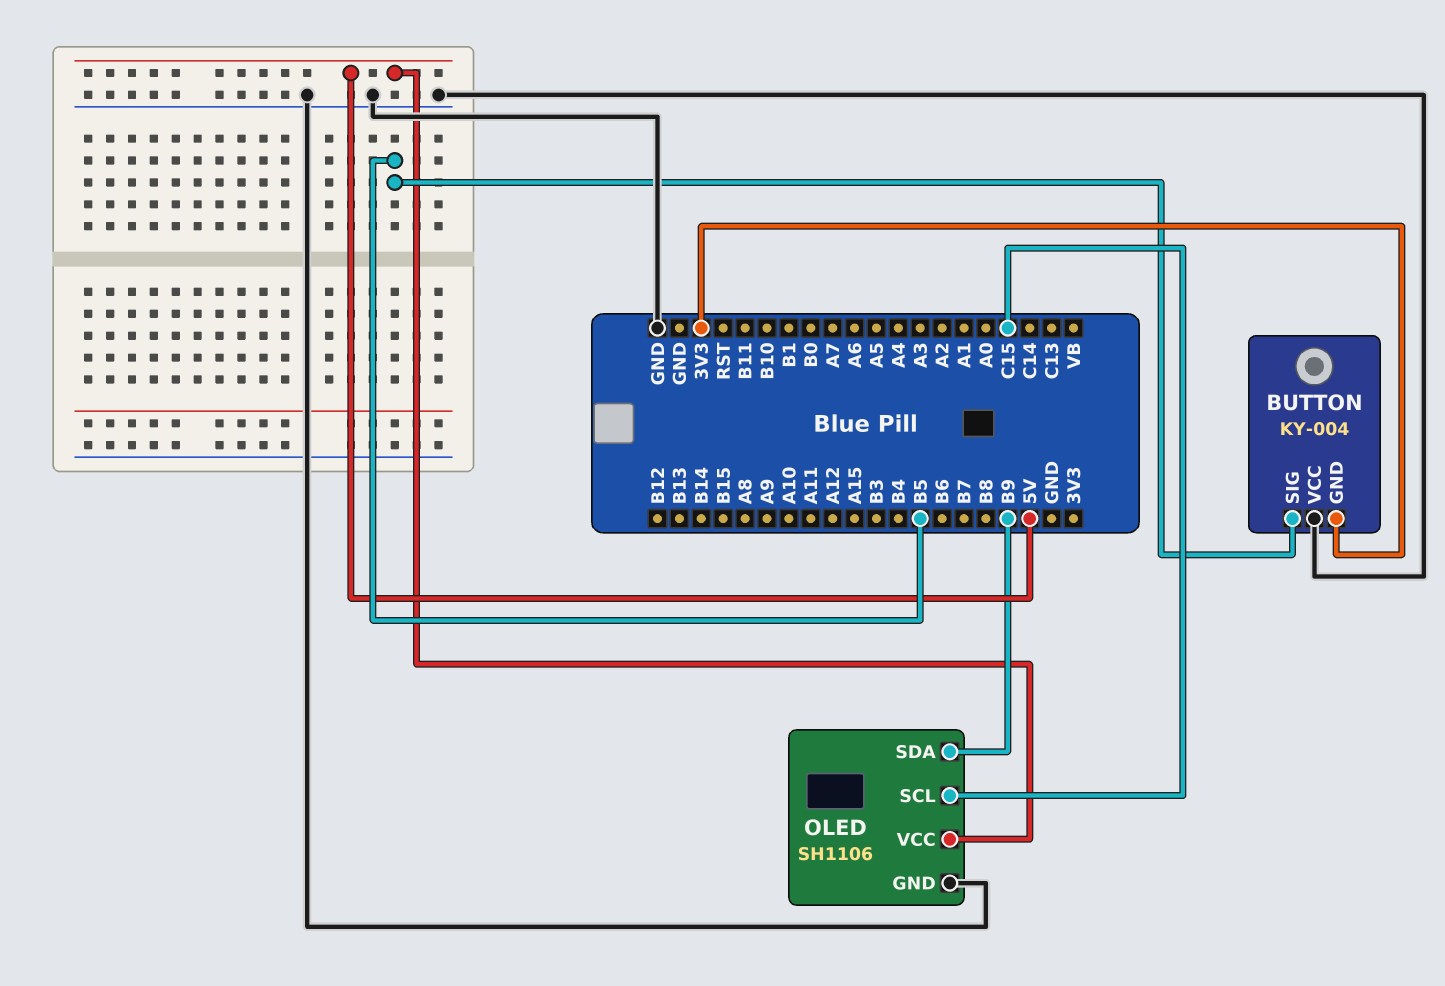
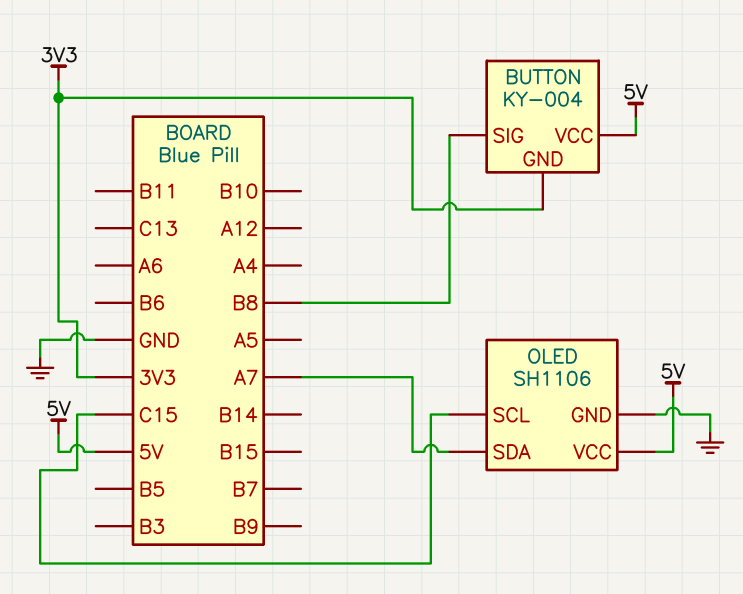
BUTTON pin SIG: B5 -> B8
BUTTON pin VCC: GND -> 5V
OLED pin SDA: B9 -> A7

